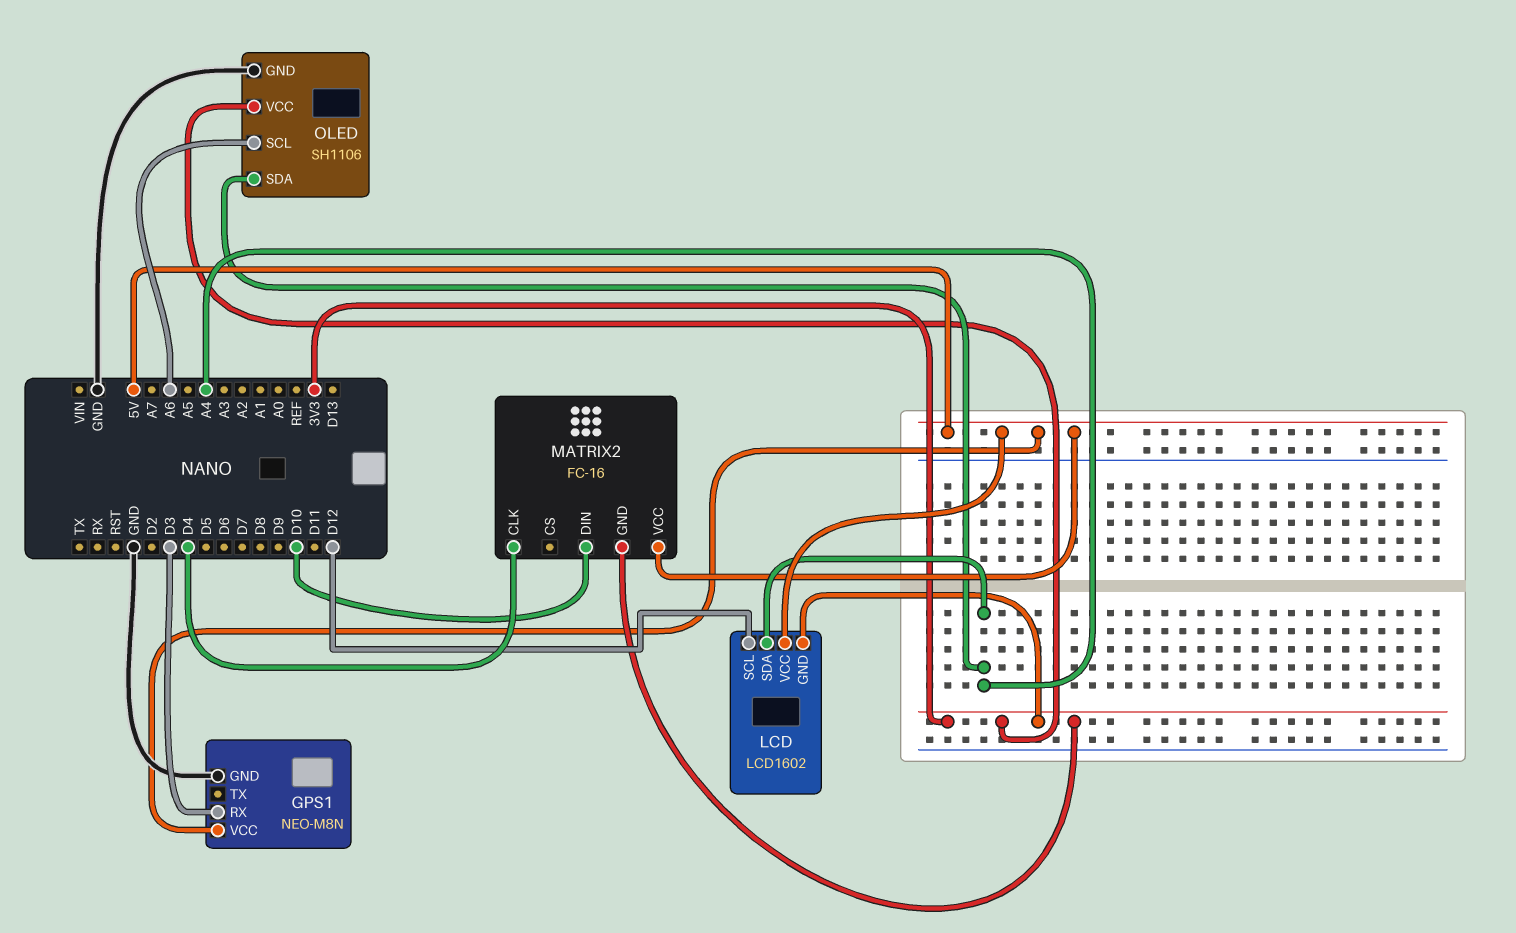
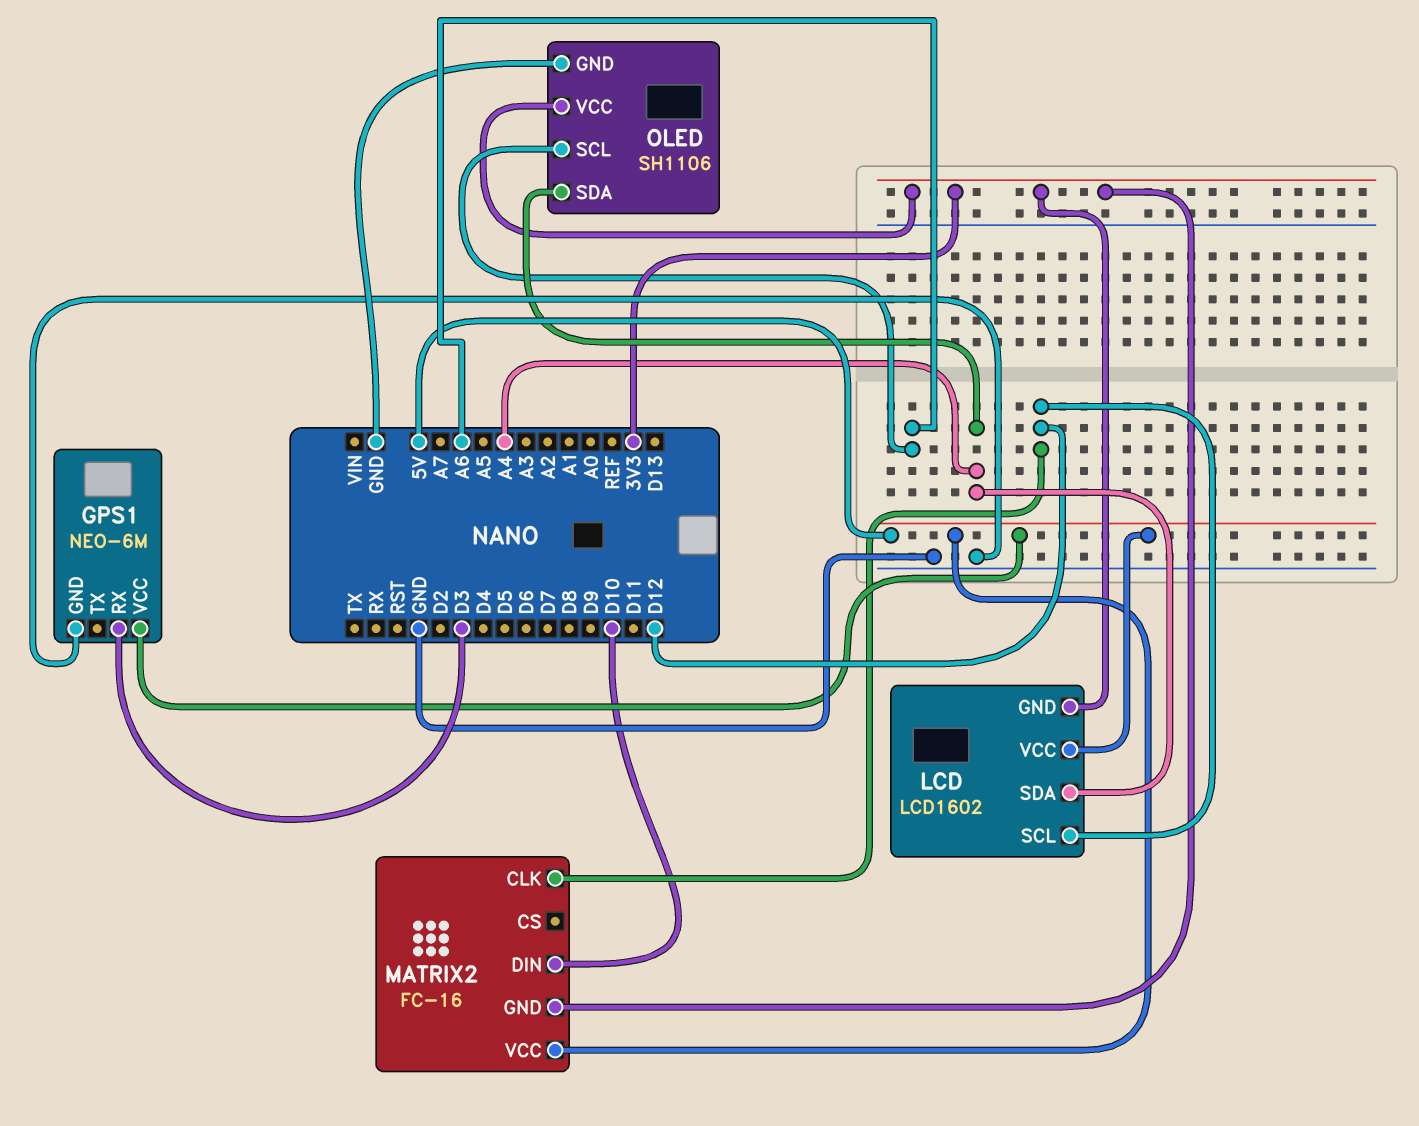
GPS1: NEO-M8N -> NEO-6M
MATRIX2 pin CLK: D4 -> D12

